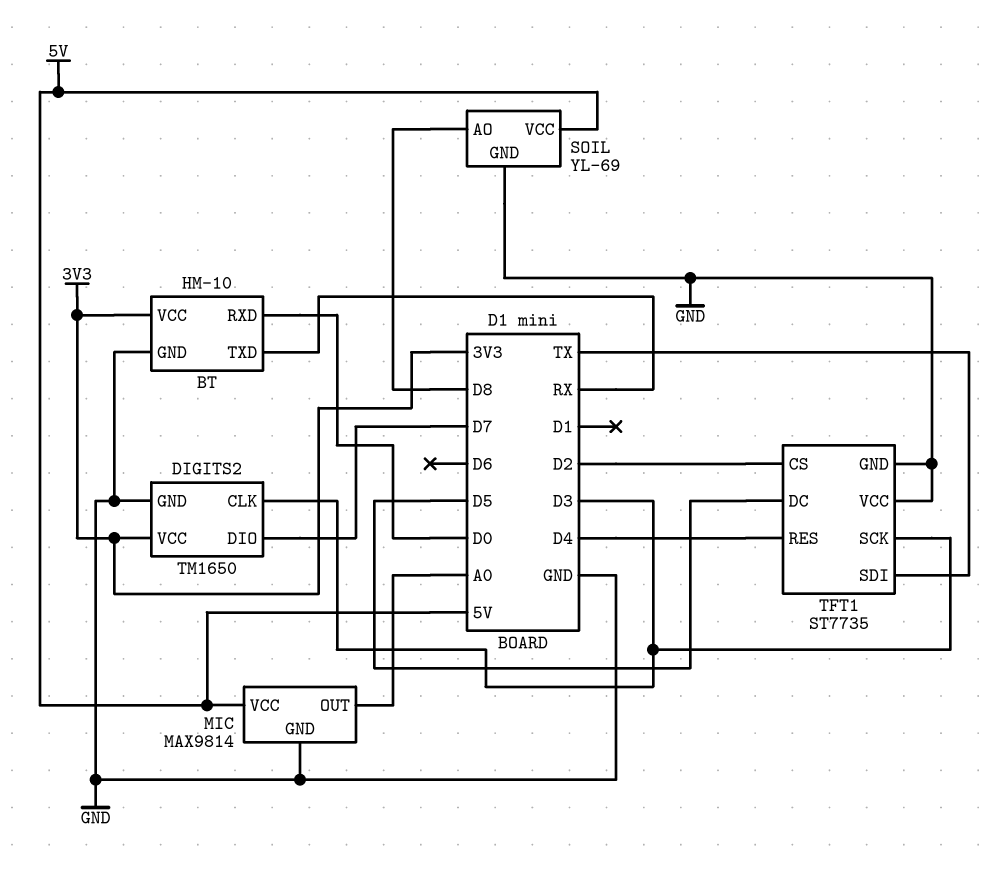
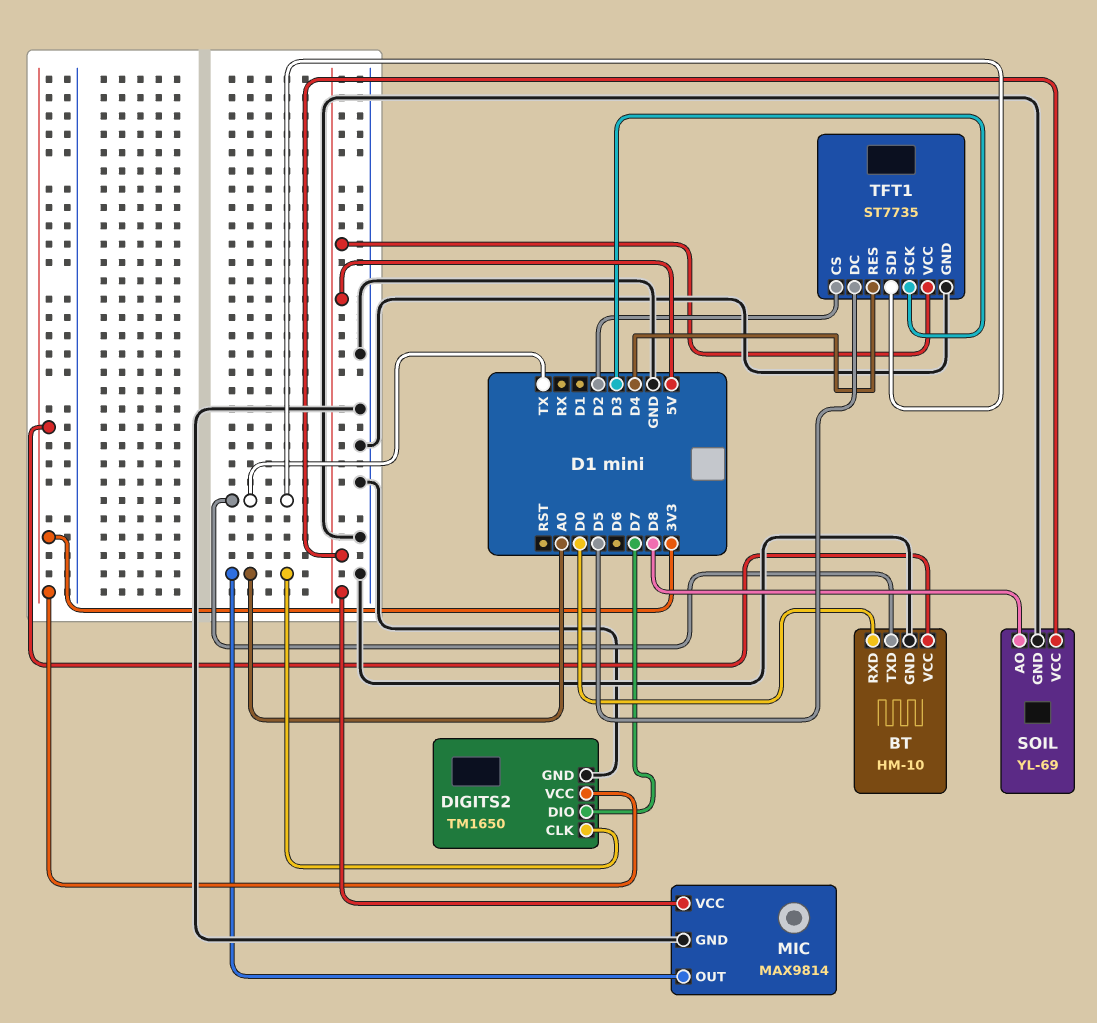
BT pin TXD: RX -> TX
DIGITS2 pin CLK: D3 -> A0
TFT1 pin VCC: GND -> 5V

